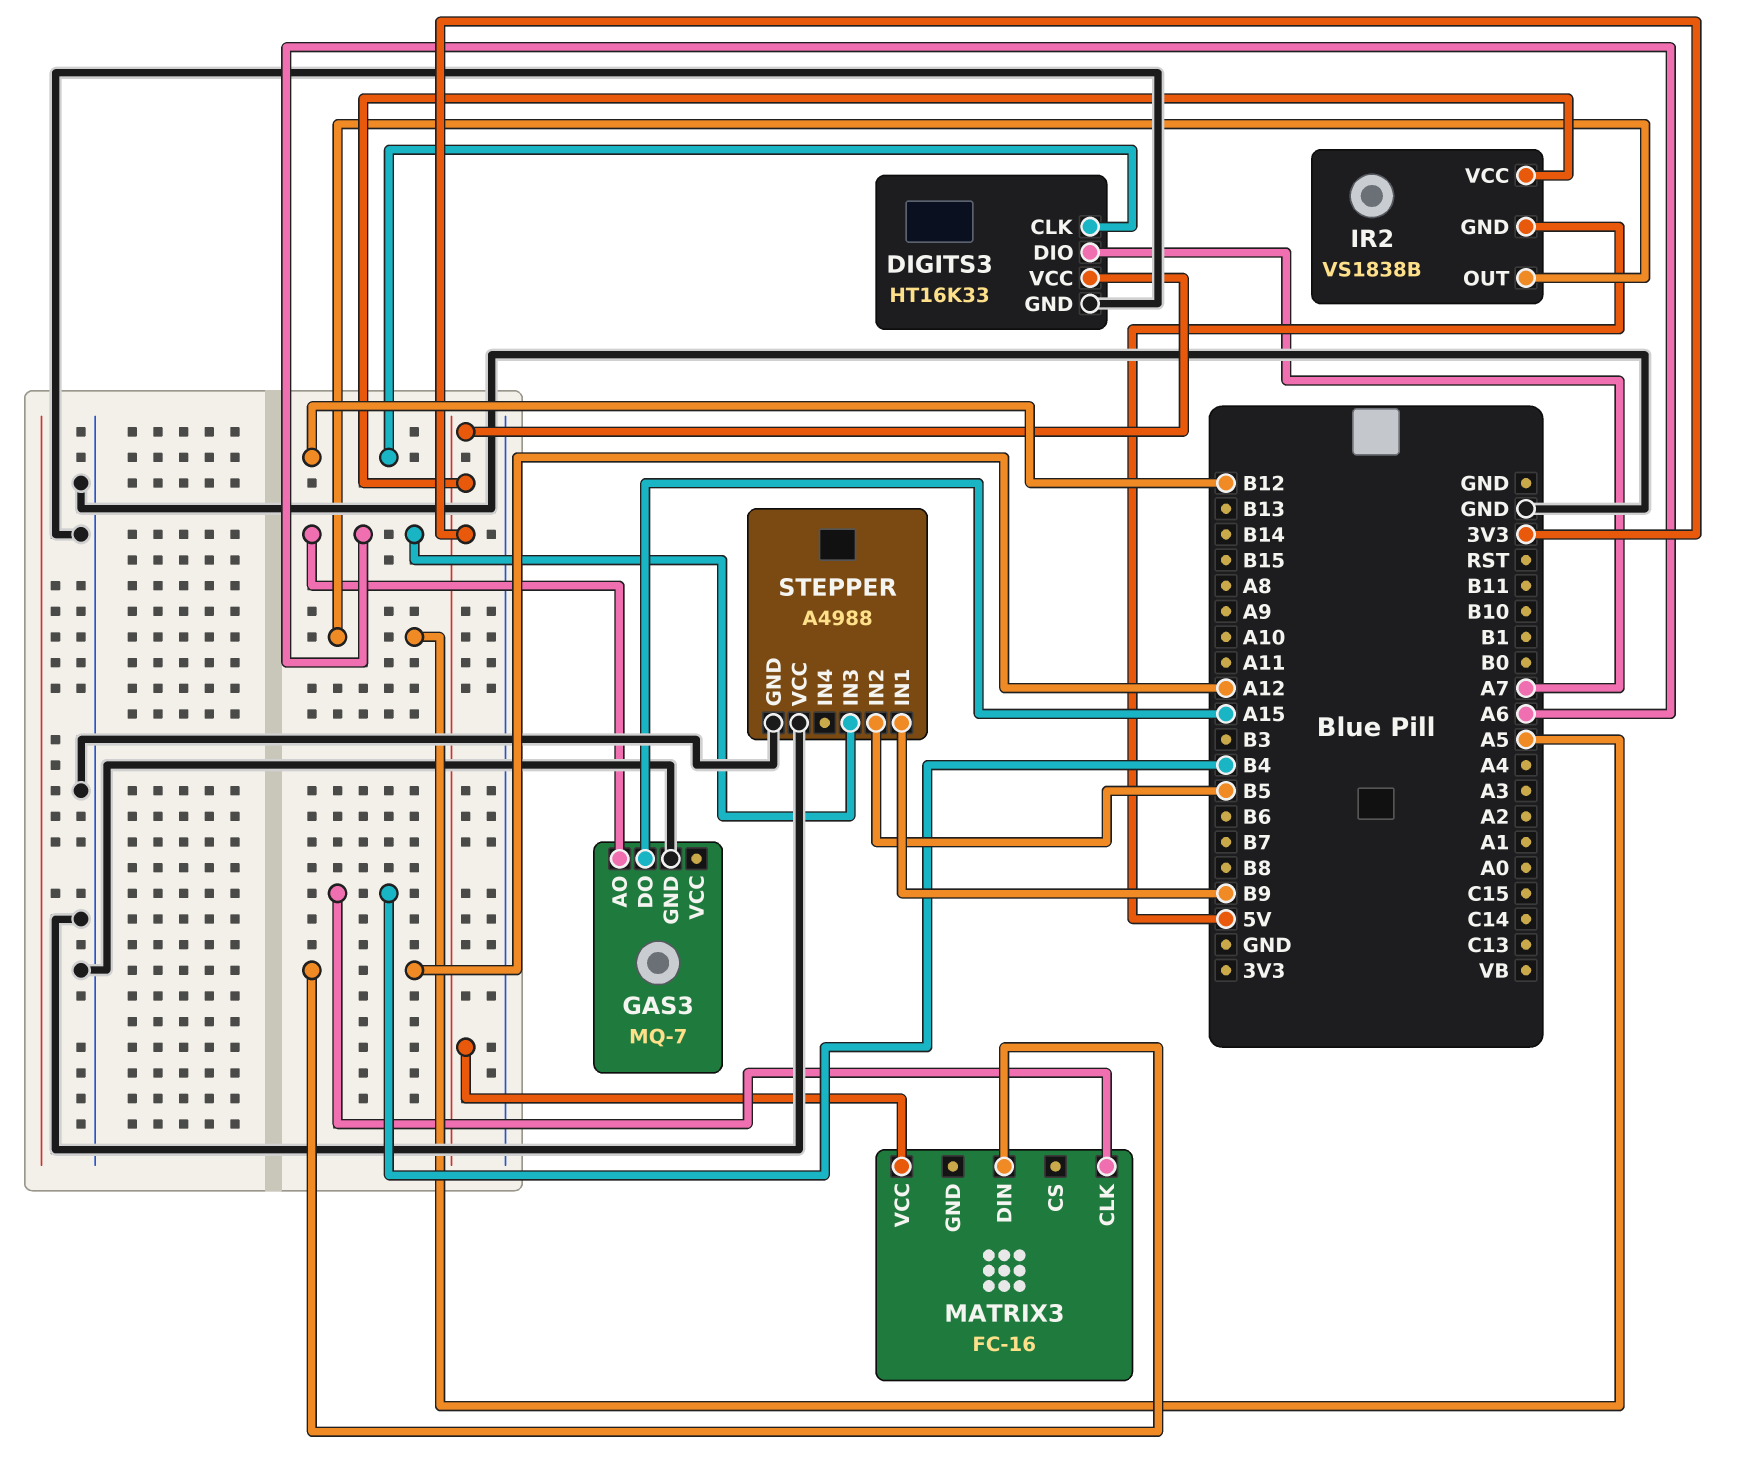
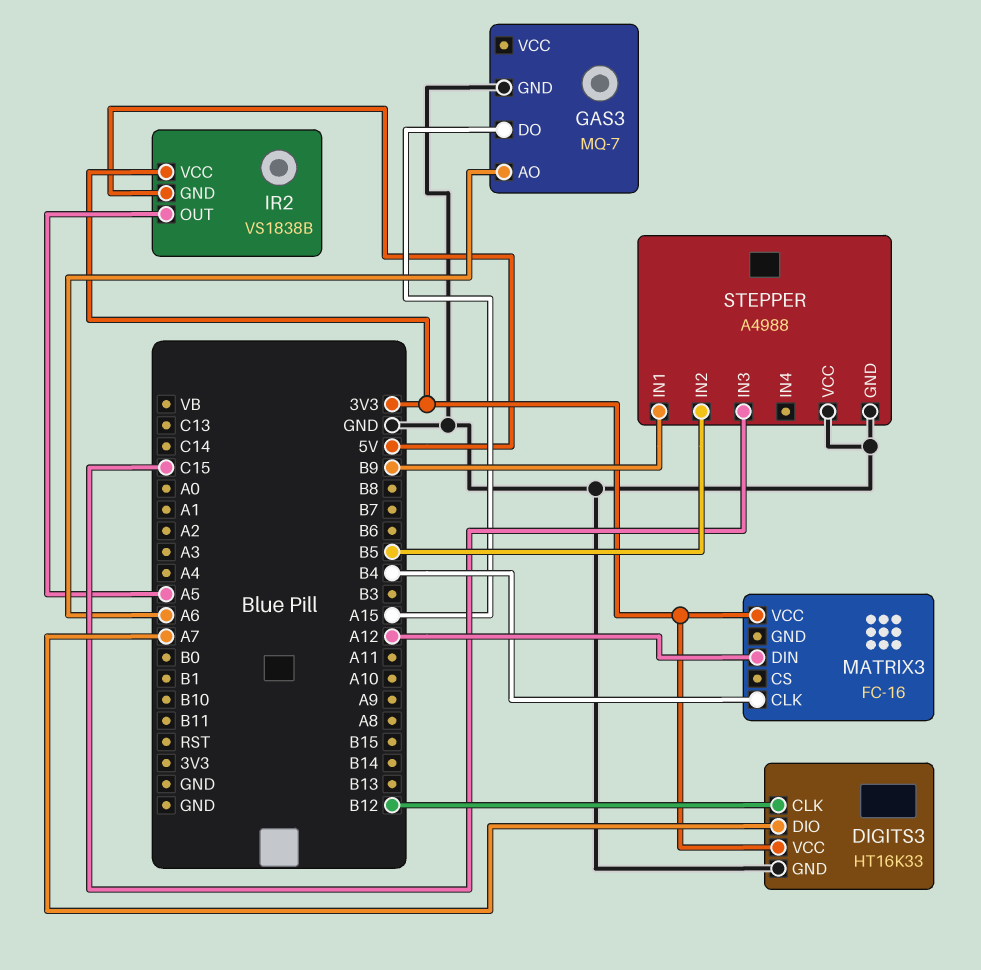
STEPPER pin IN3: A6 -> C15

